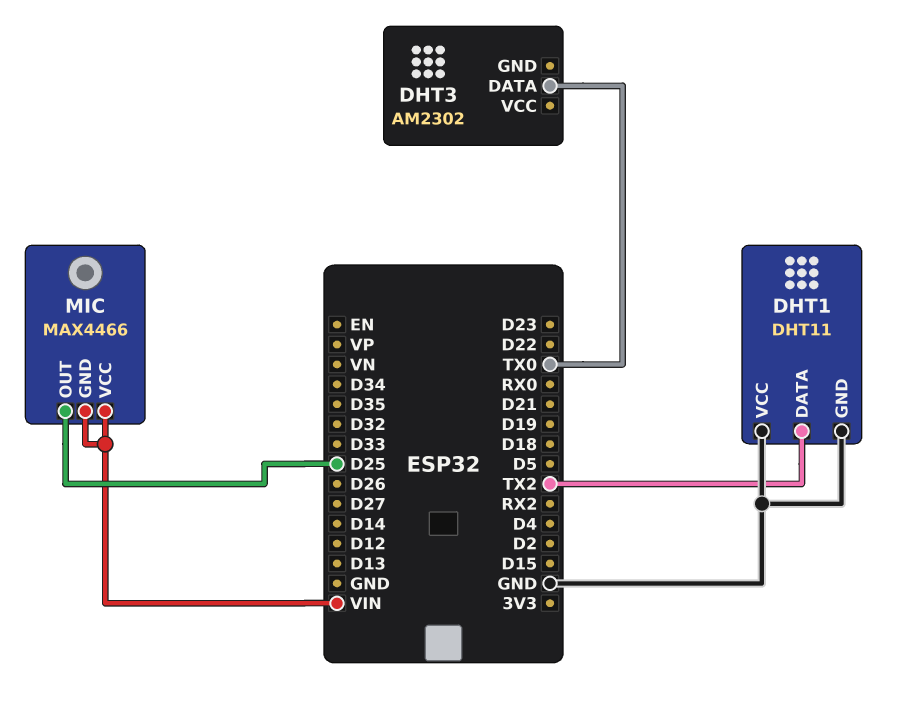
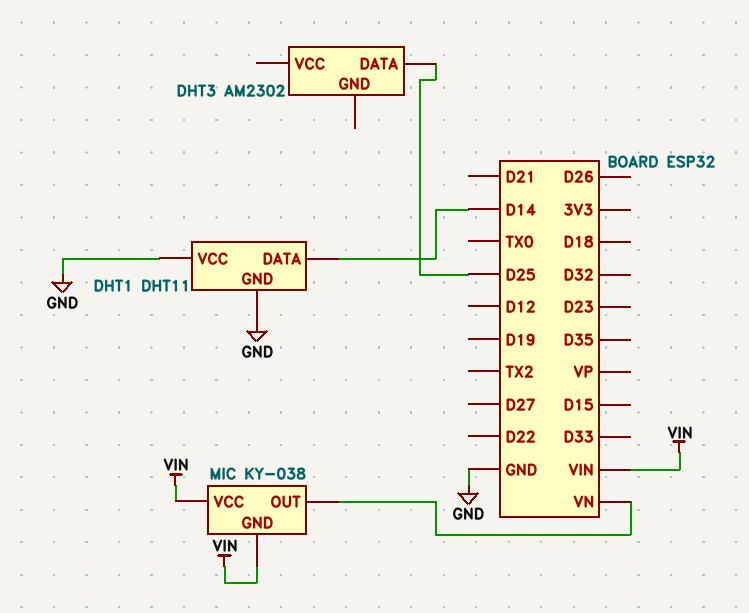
DHT1 pin DATA: TX2 -> D14
DHT3 pin DATA: TX0 -> D25
MIC: MAX4466 -> KY-038
MIC pin OUT: D25 -> VN

